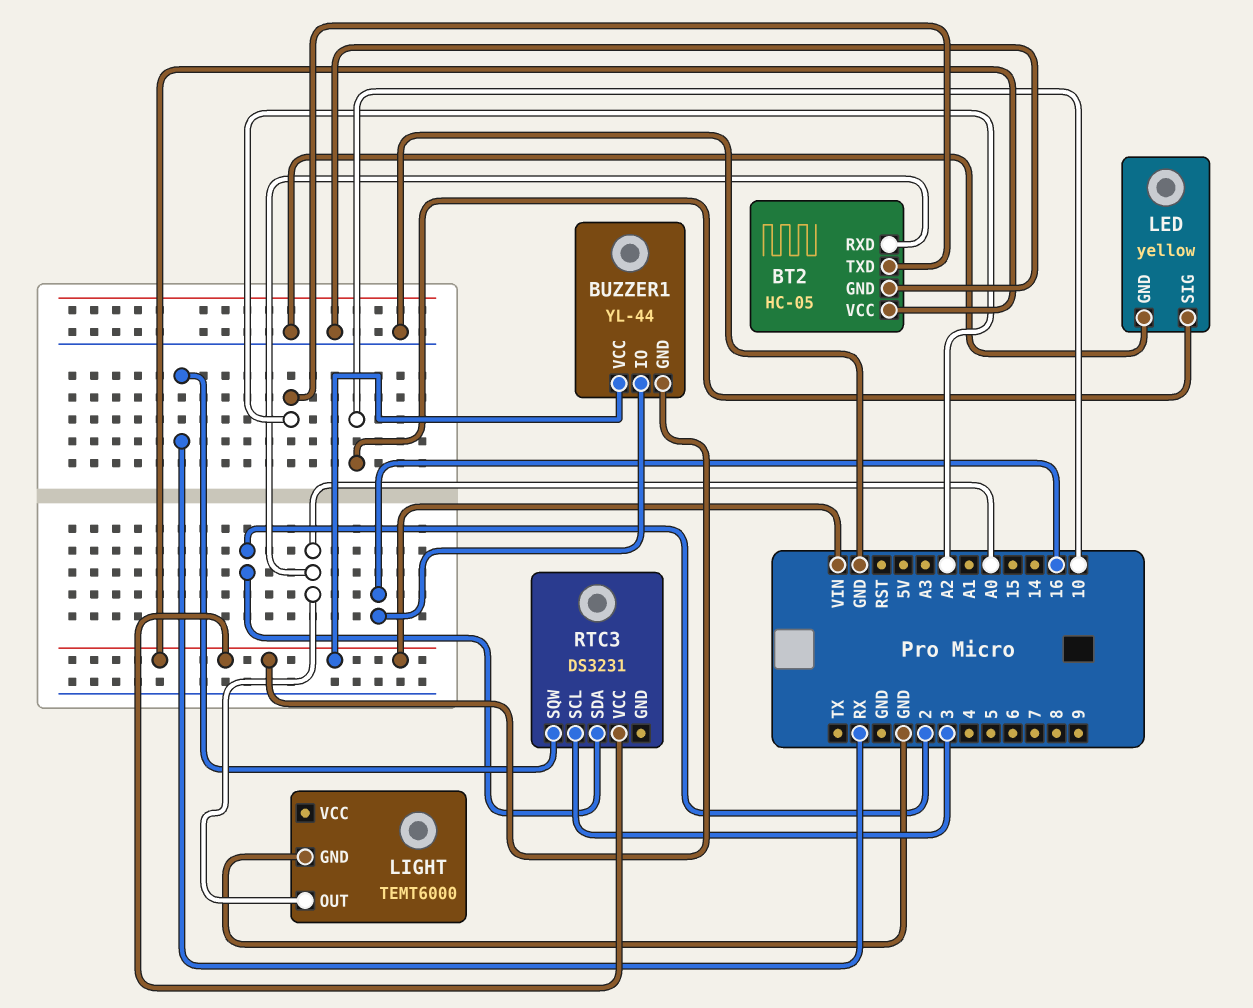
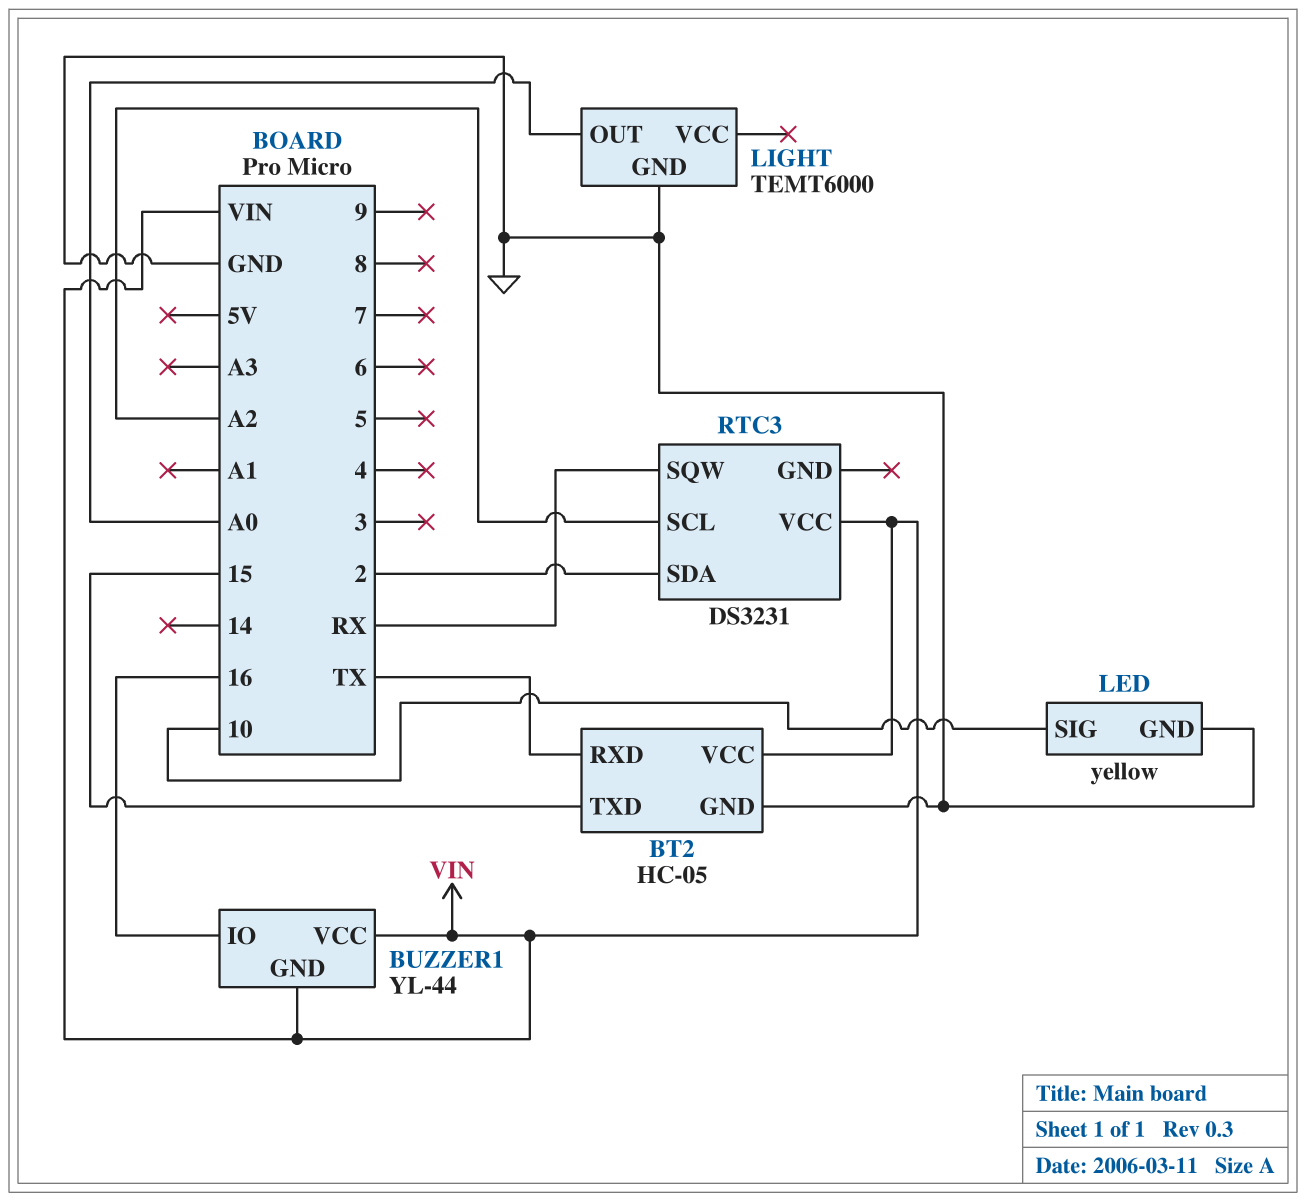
BT2 pin RXD: A0 -> TX
BT2 pin TXD: A2 -> 15
RTC3 pin SCL: 3 -> A2

